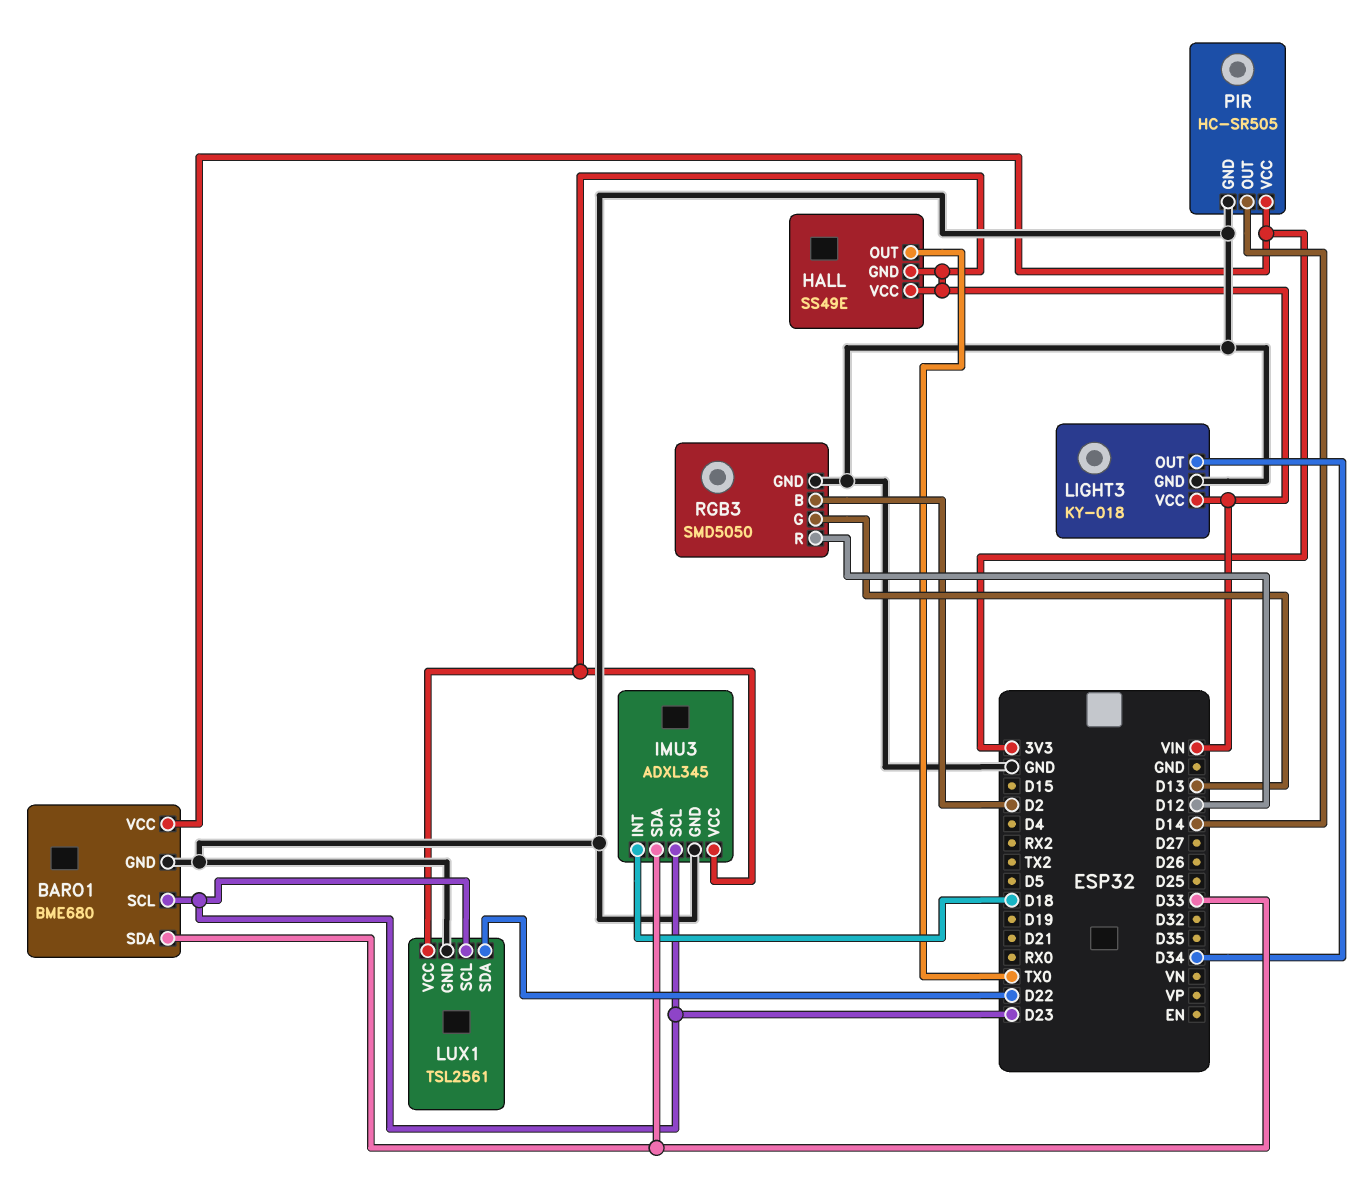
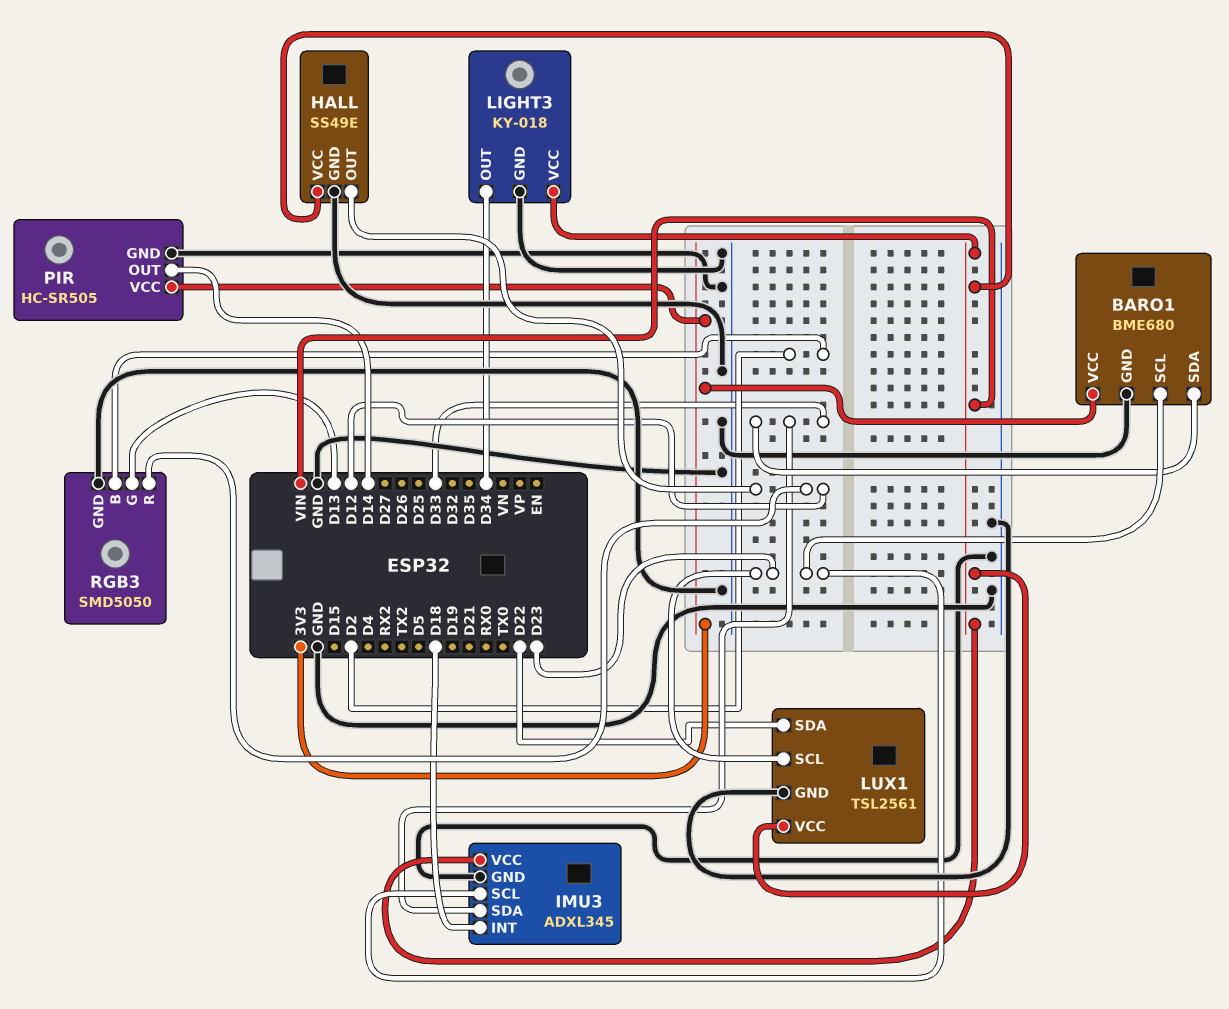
HALL pin GND: VIN -> GND
HALL pin OUT: TX0 -> D12

